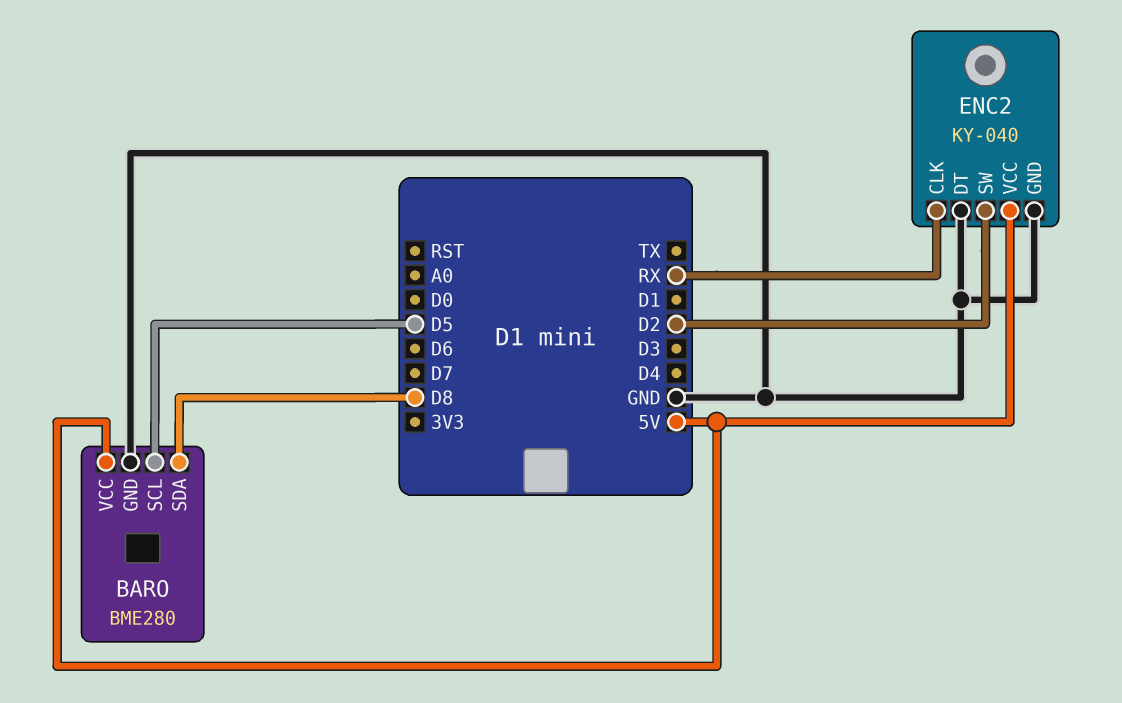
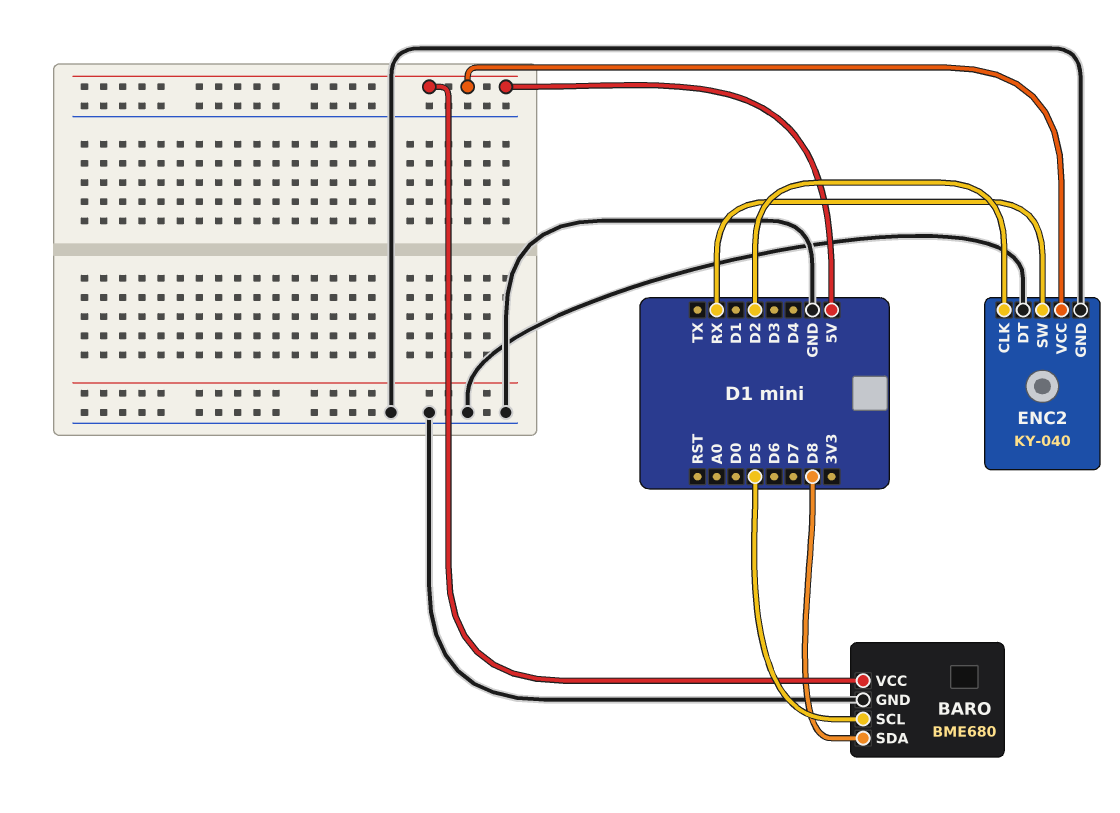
BARO: BME280 -> BME680
ENC2 pin CLK: RX -> D2
ENC2 pin SW: D2 -> RX

